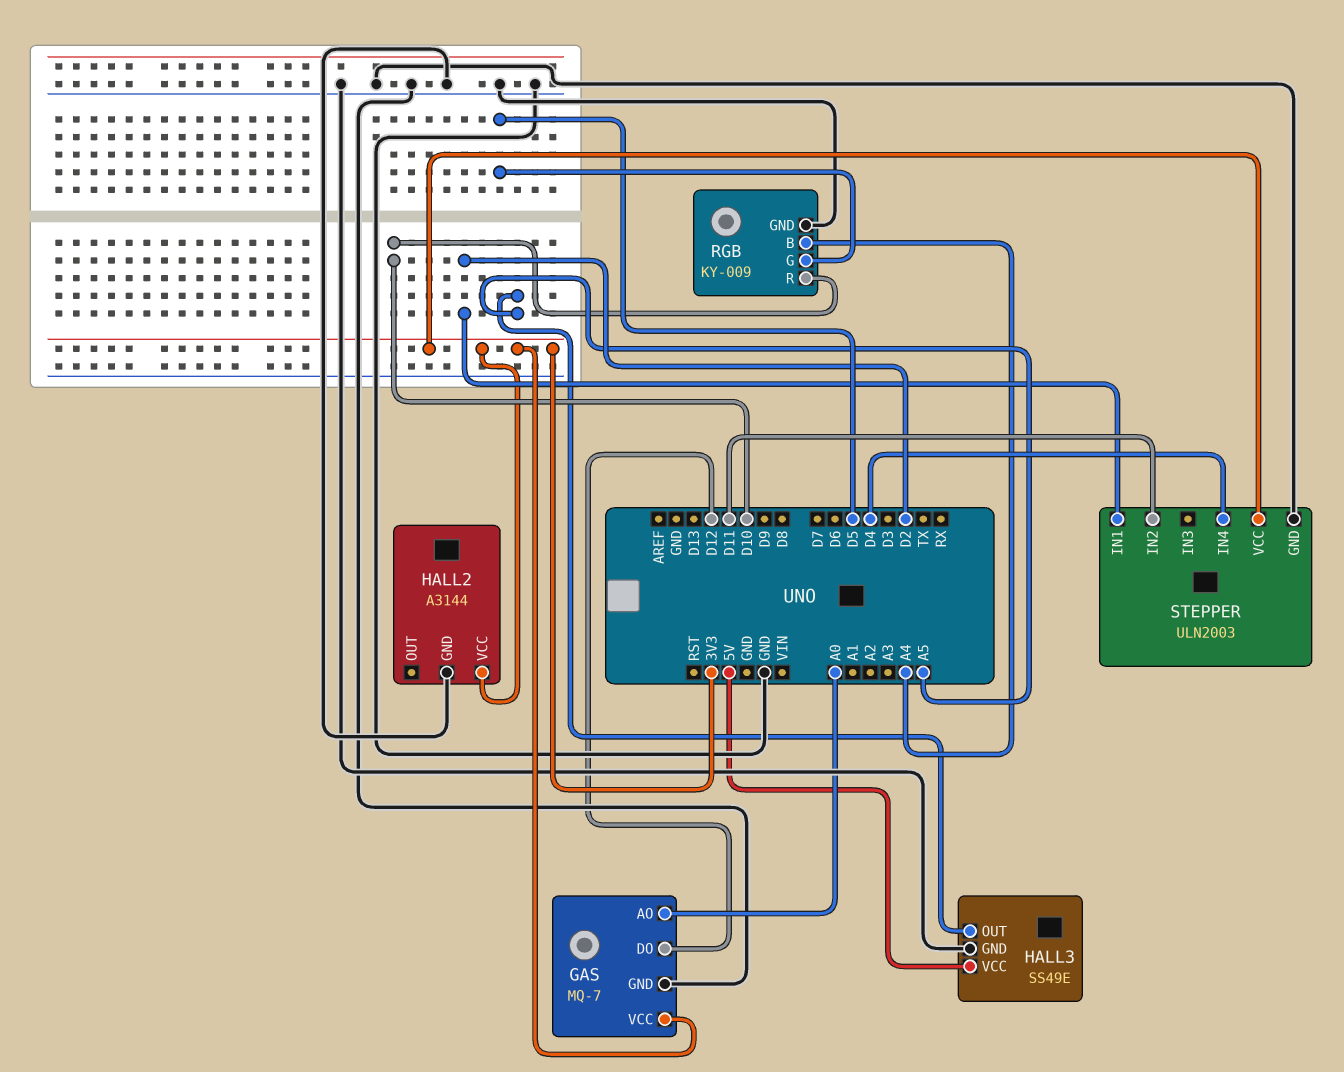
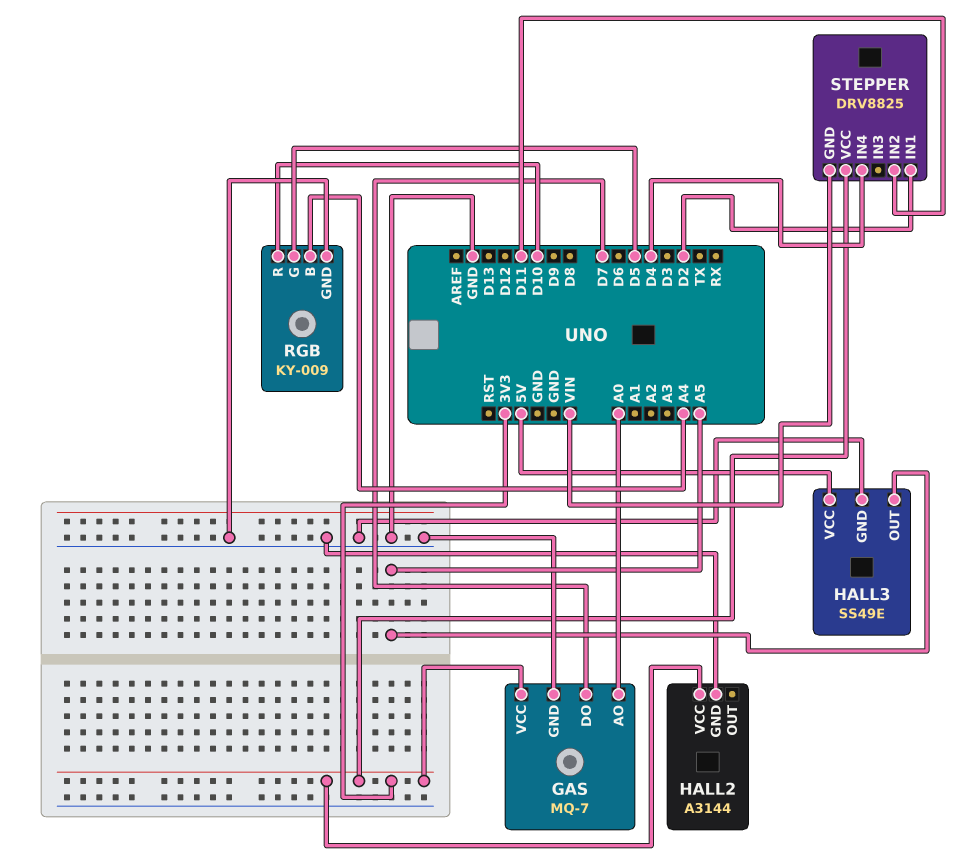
GAS pin DO: D12 -> D7
STEPPER: ULN2003 -> DRV8825
STEPPER pin GND: GND -> VIN

